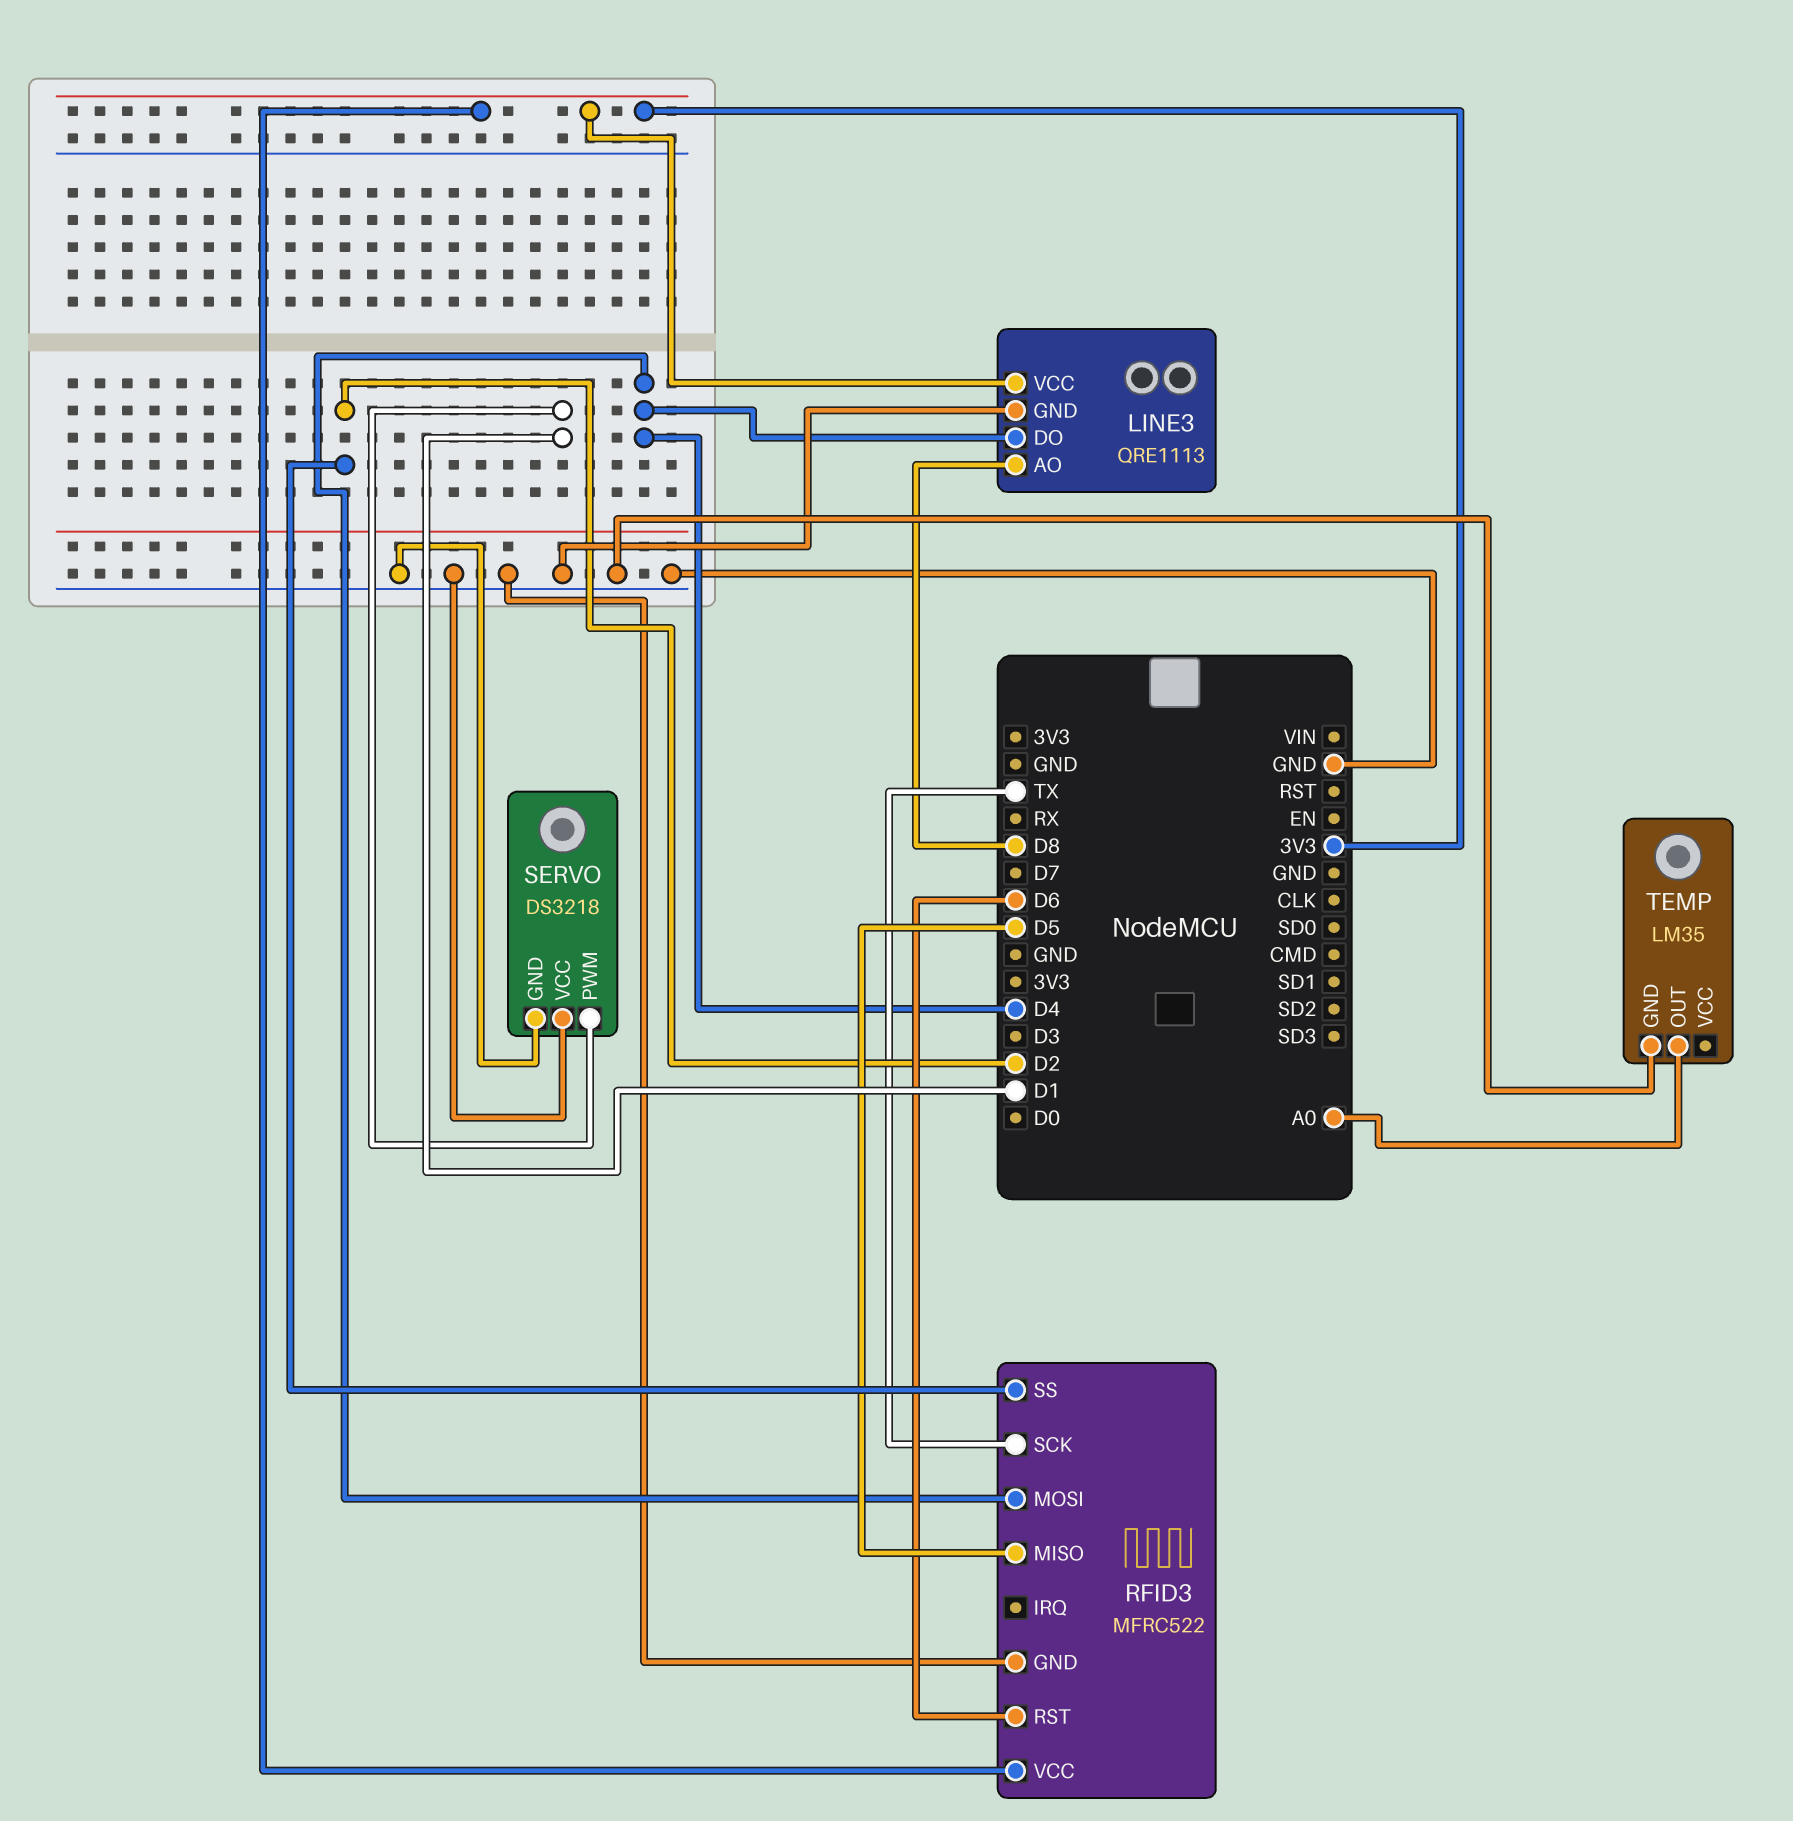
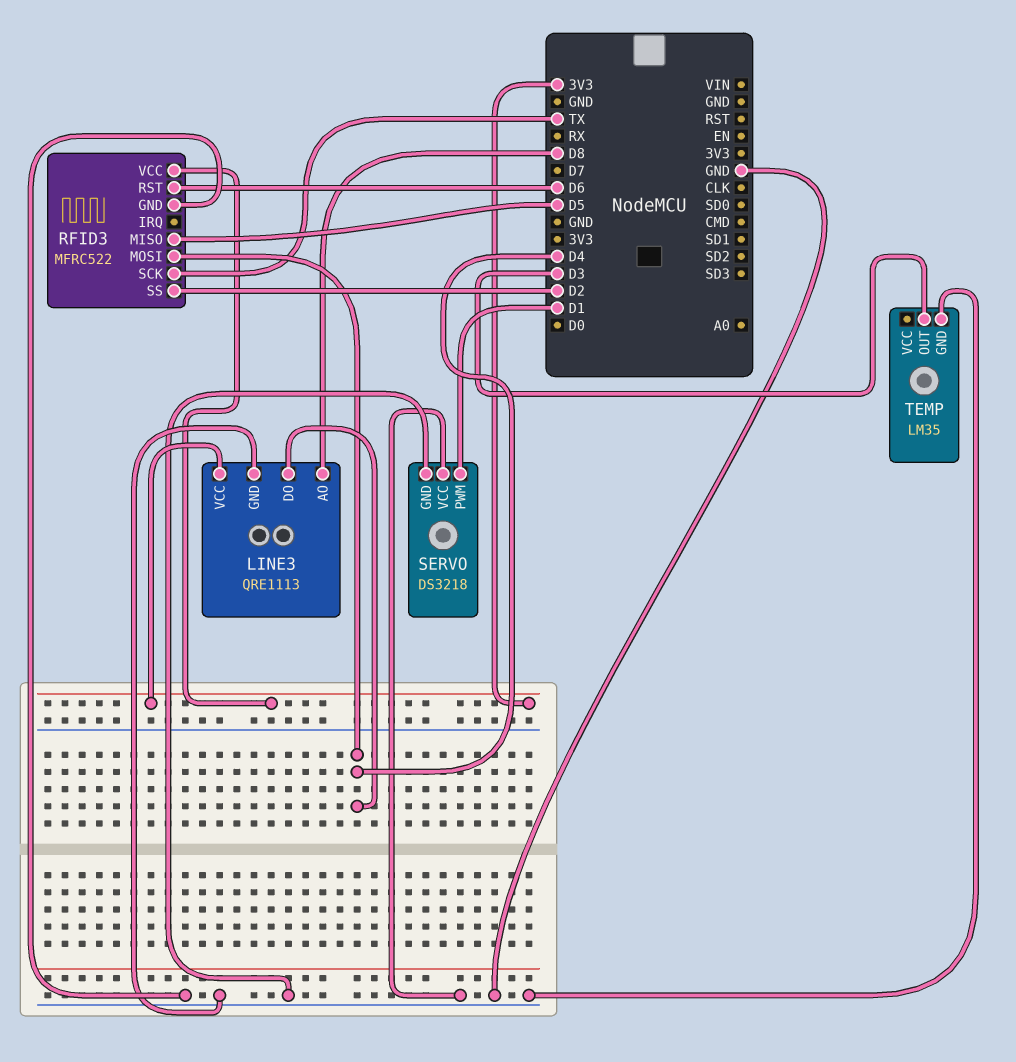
TEMP pin OUT: A0 -> D3

